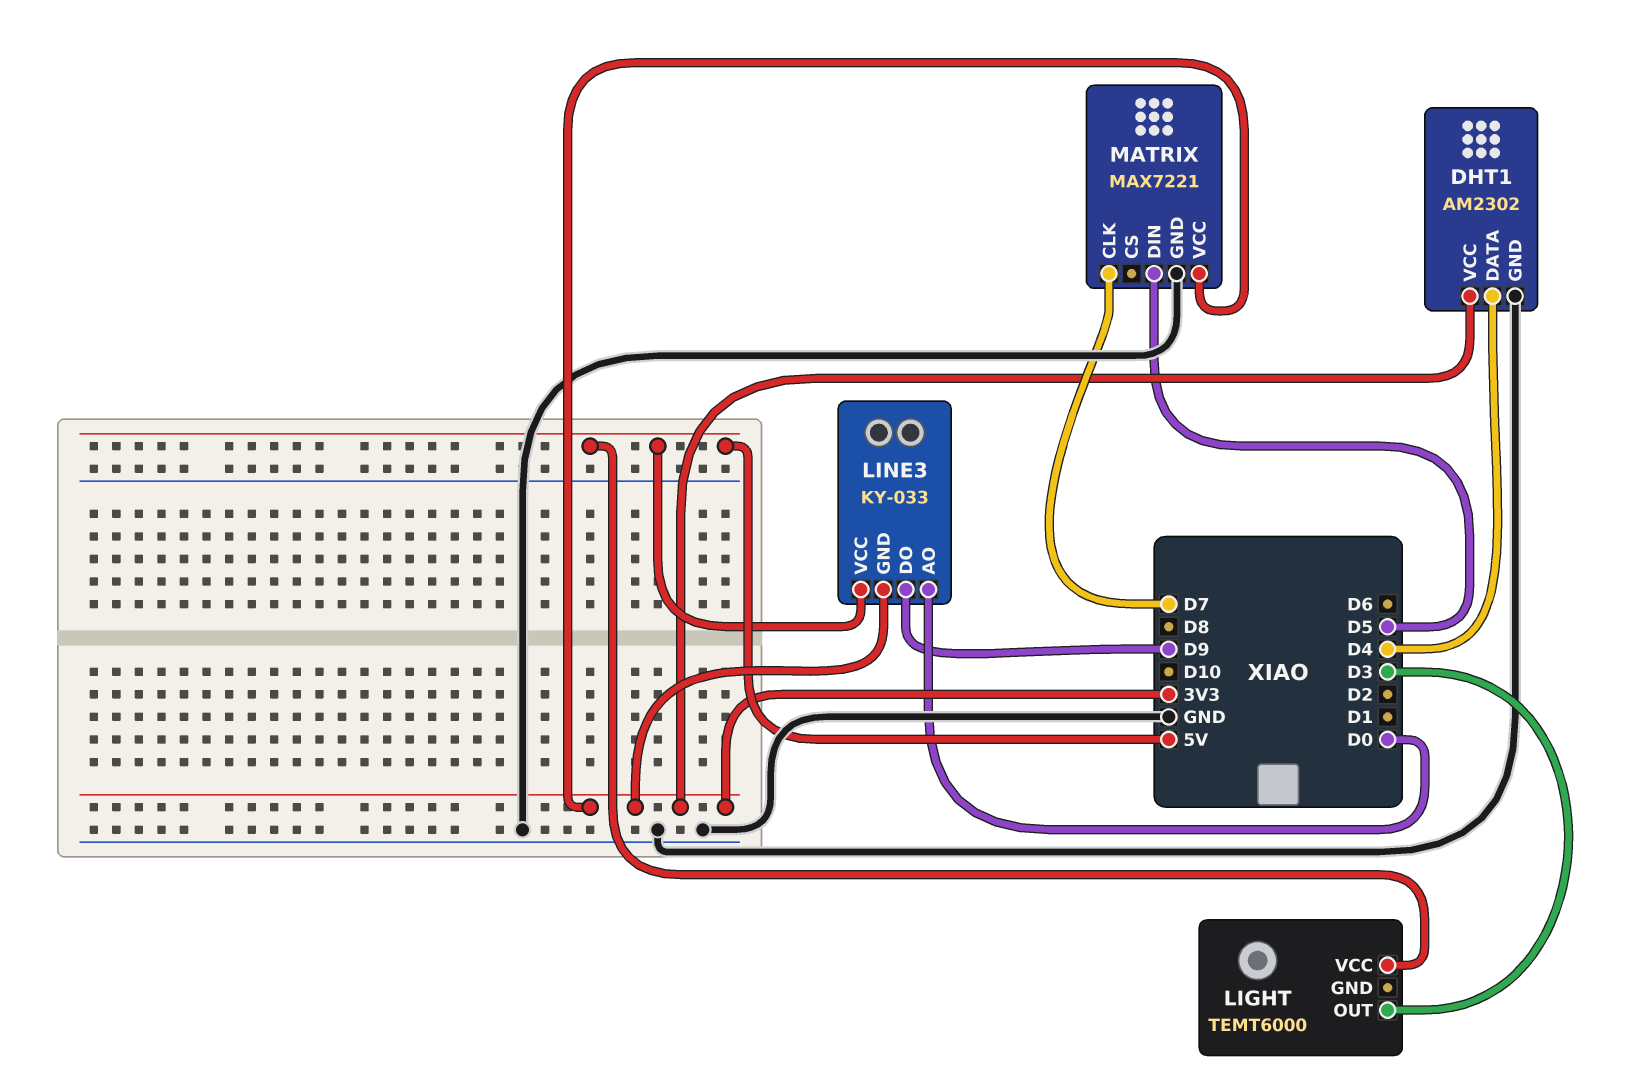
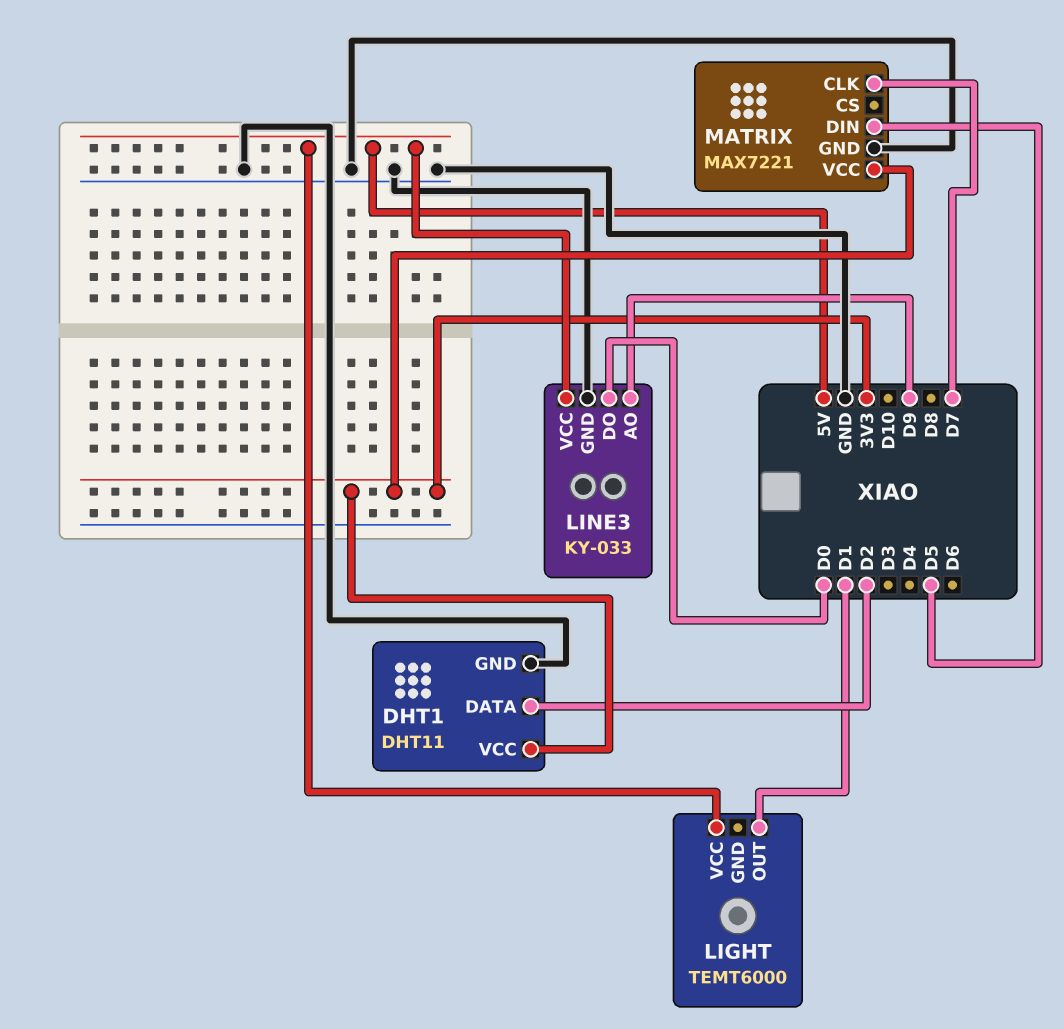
DHT1: AM2302 -> DHT11
DHT1 pin DATA: D4 -> D2
LIGHT pin OUT: D3 -> D1
LINE3 pin AO: D0 -> D9
LINE3 pin DO: D9 -> D0
LINE3 pin GND: 3V3 -> GND

